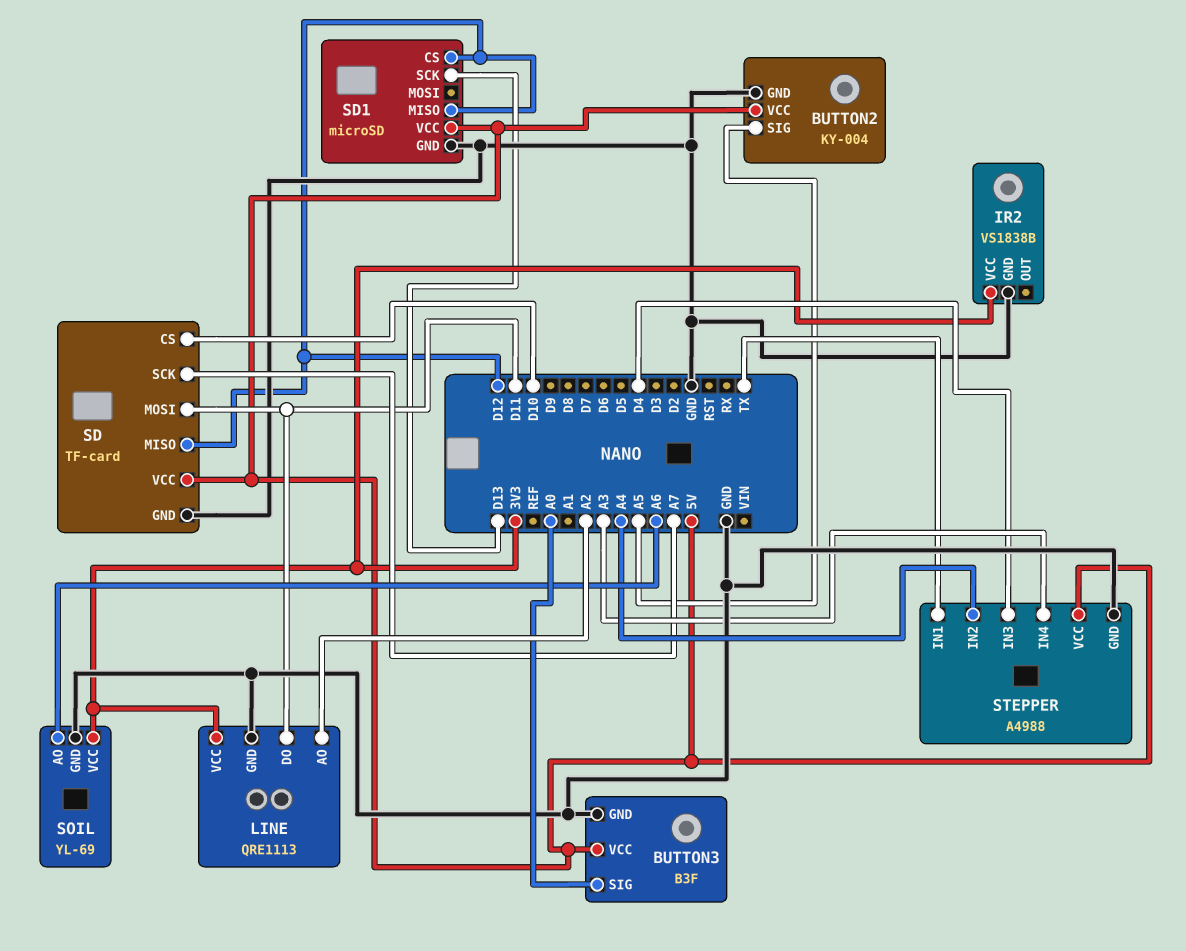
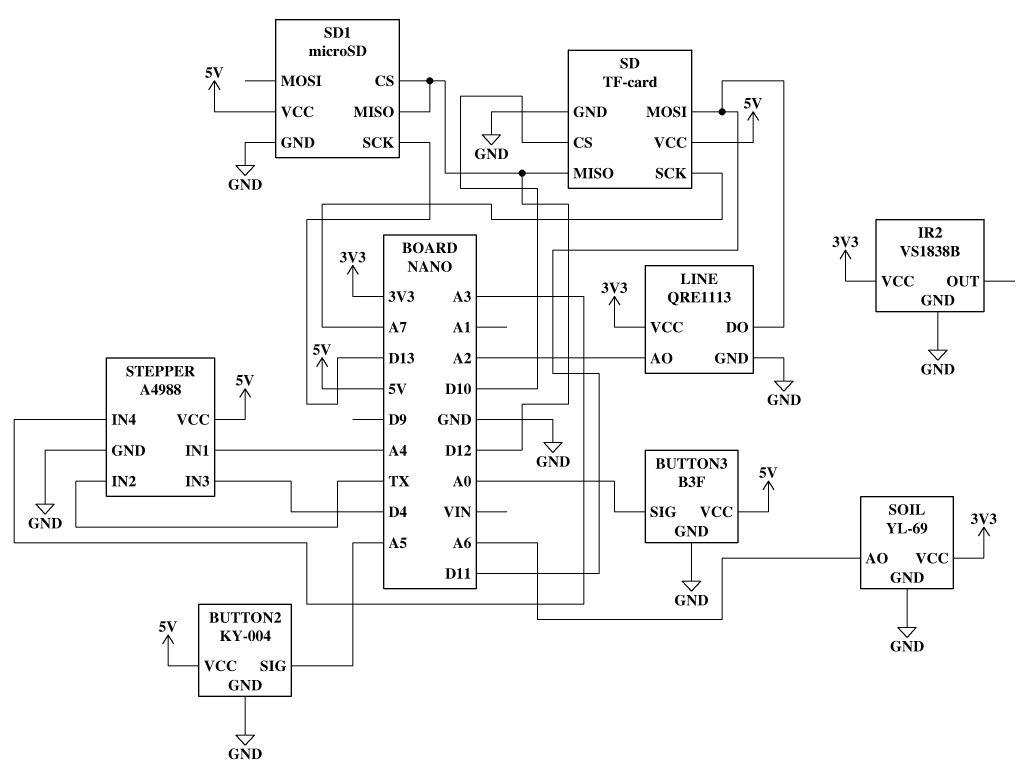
STEPPER pin IN1: TX -> A4
STEPPER pin IN2: A4 -> TX

